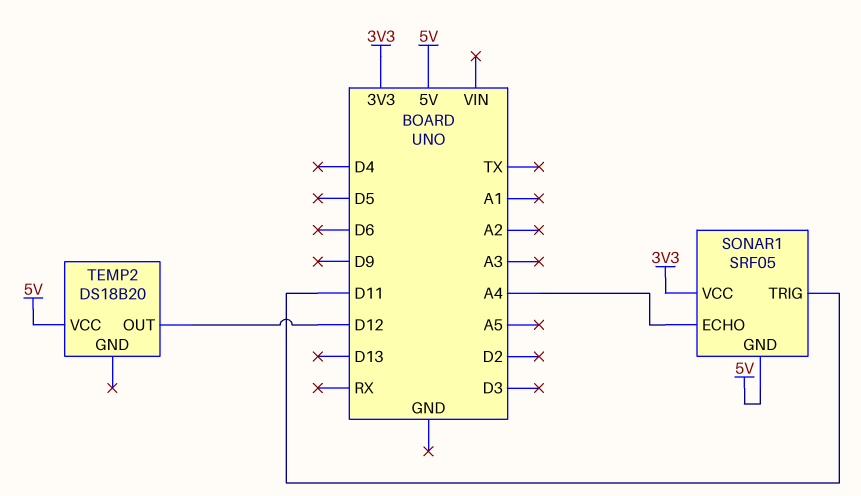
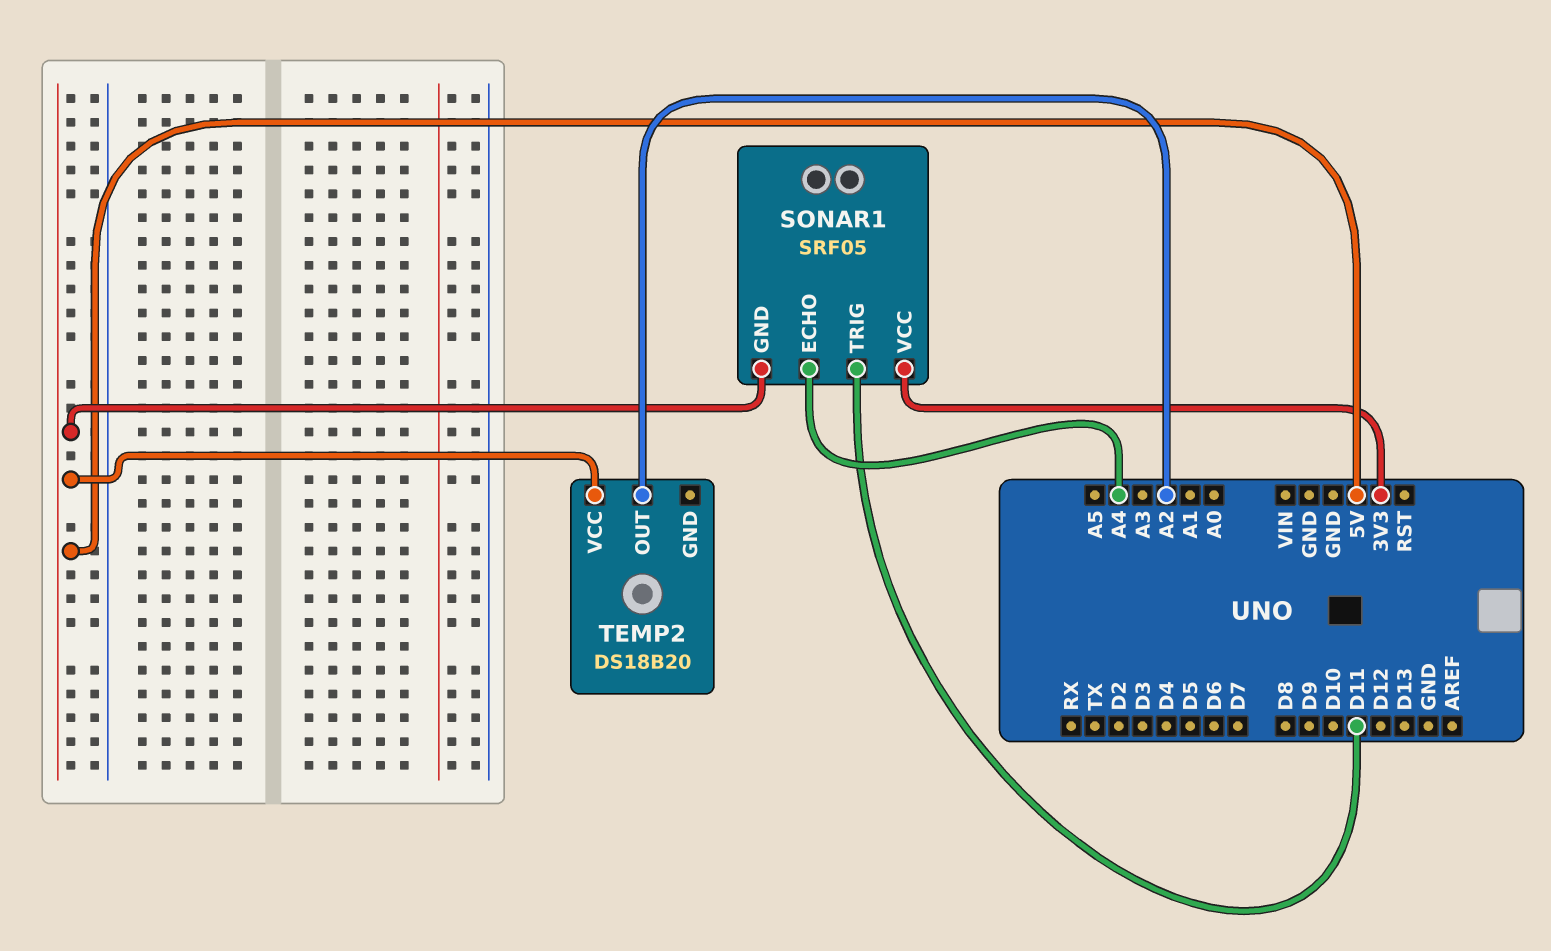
TEMP2 pin OUT: D12 -> A2

